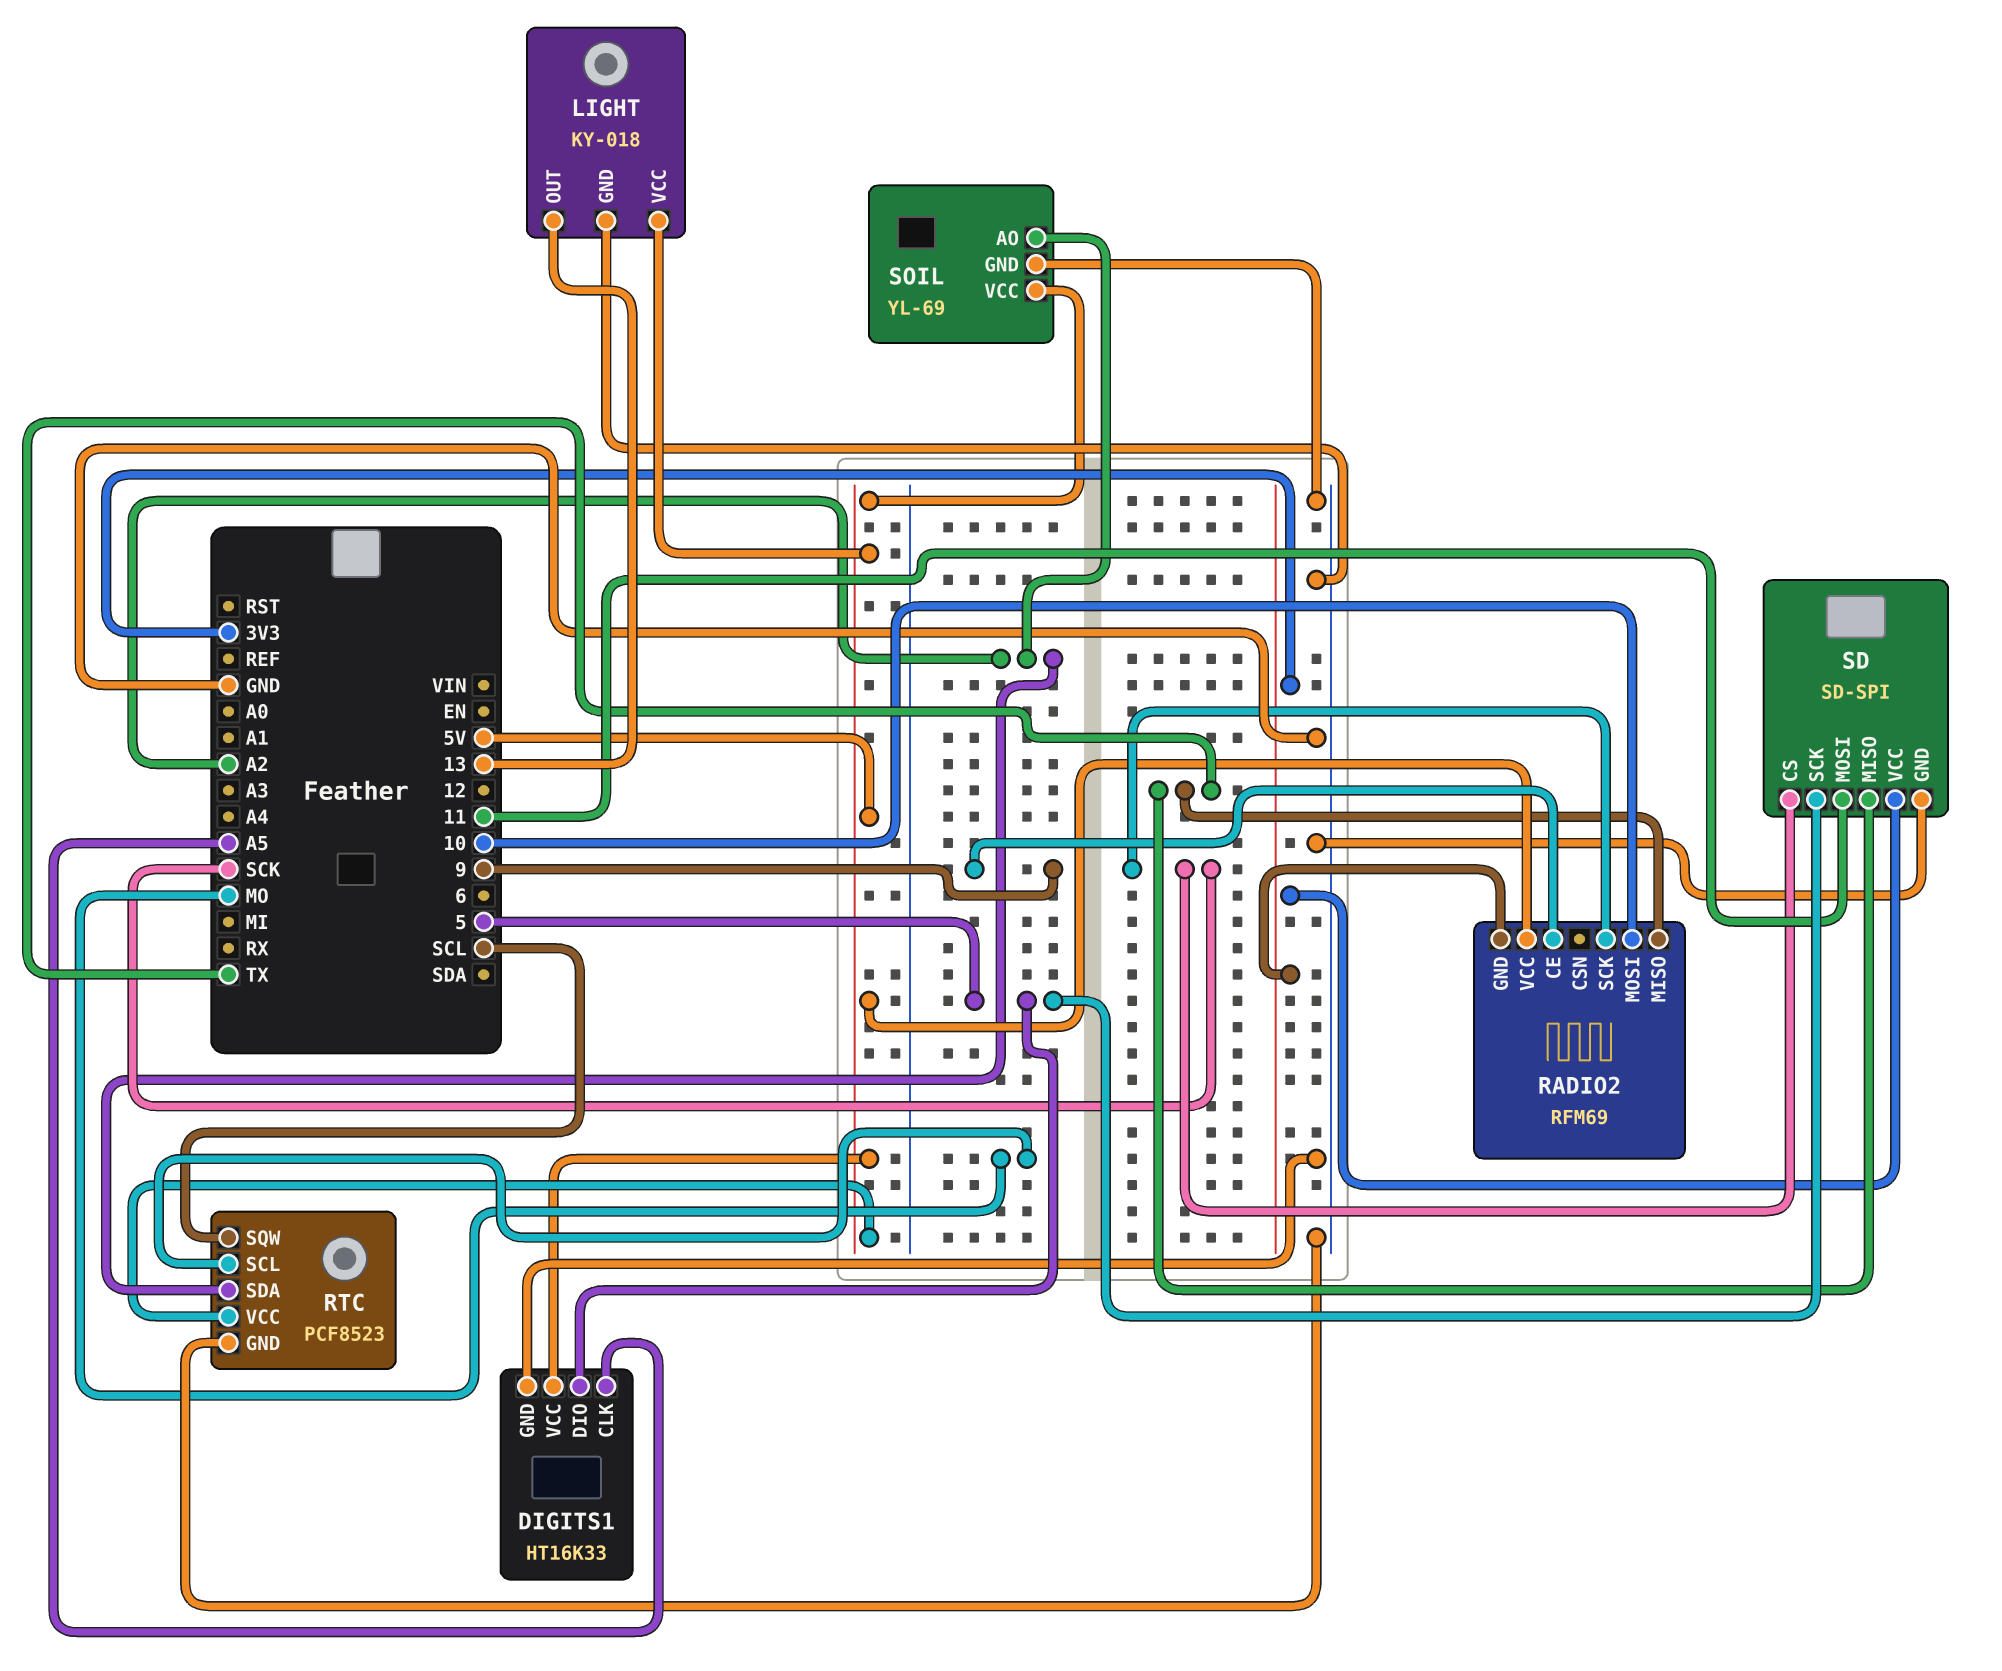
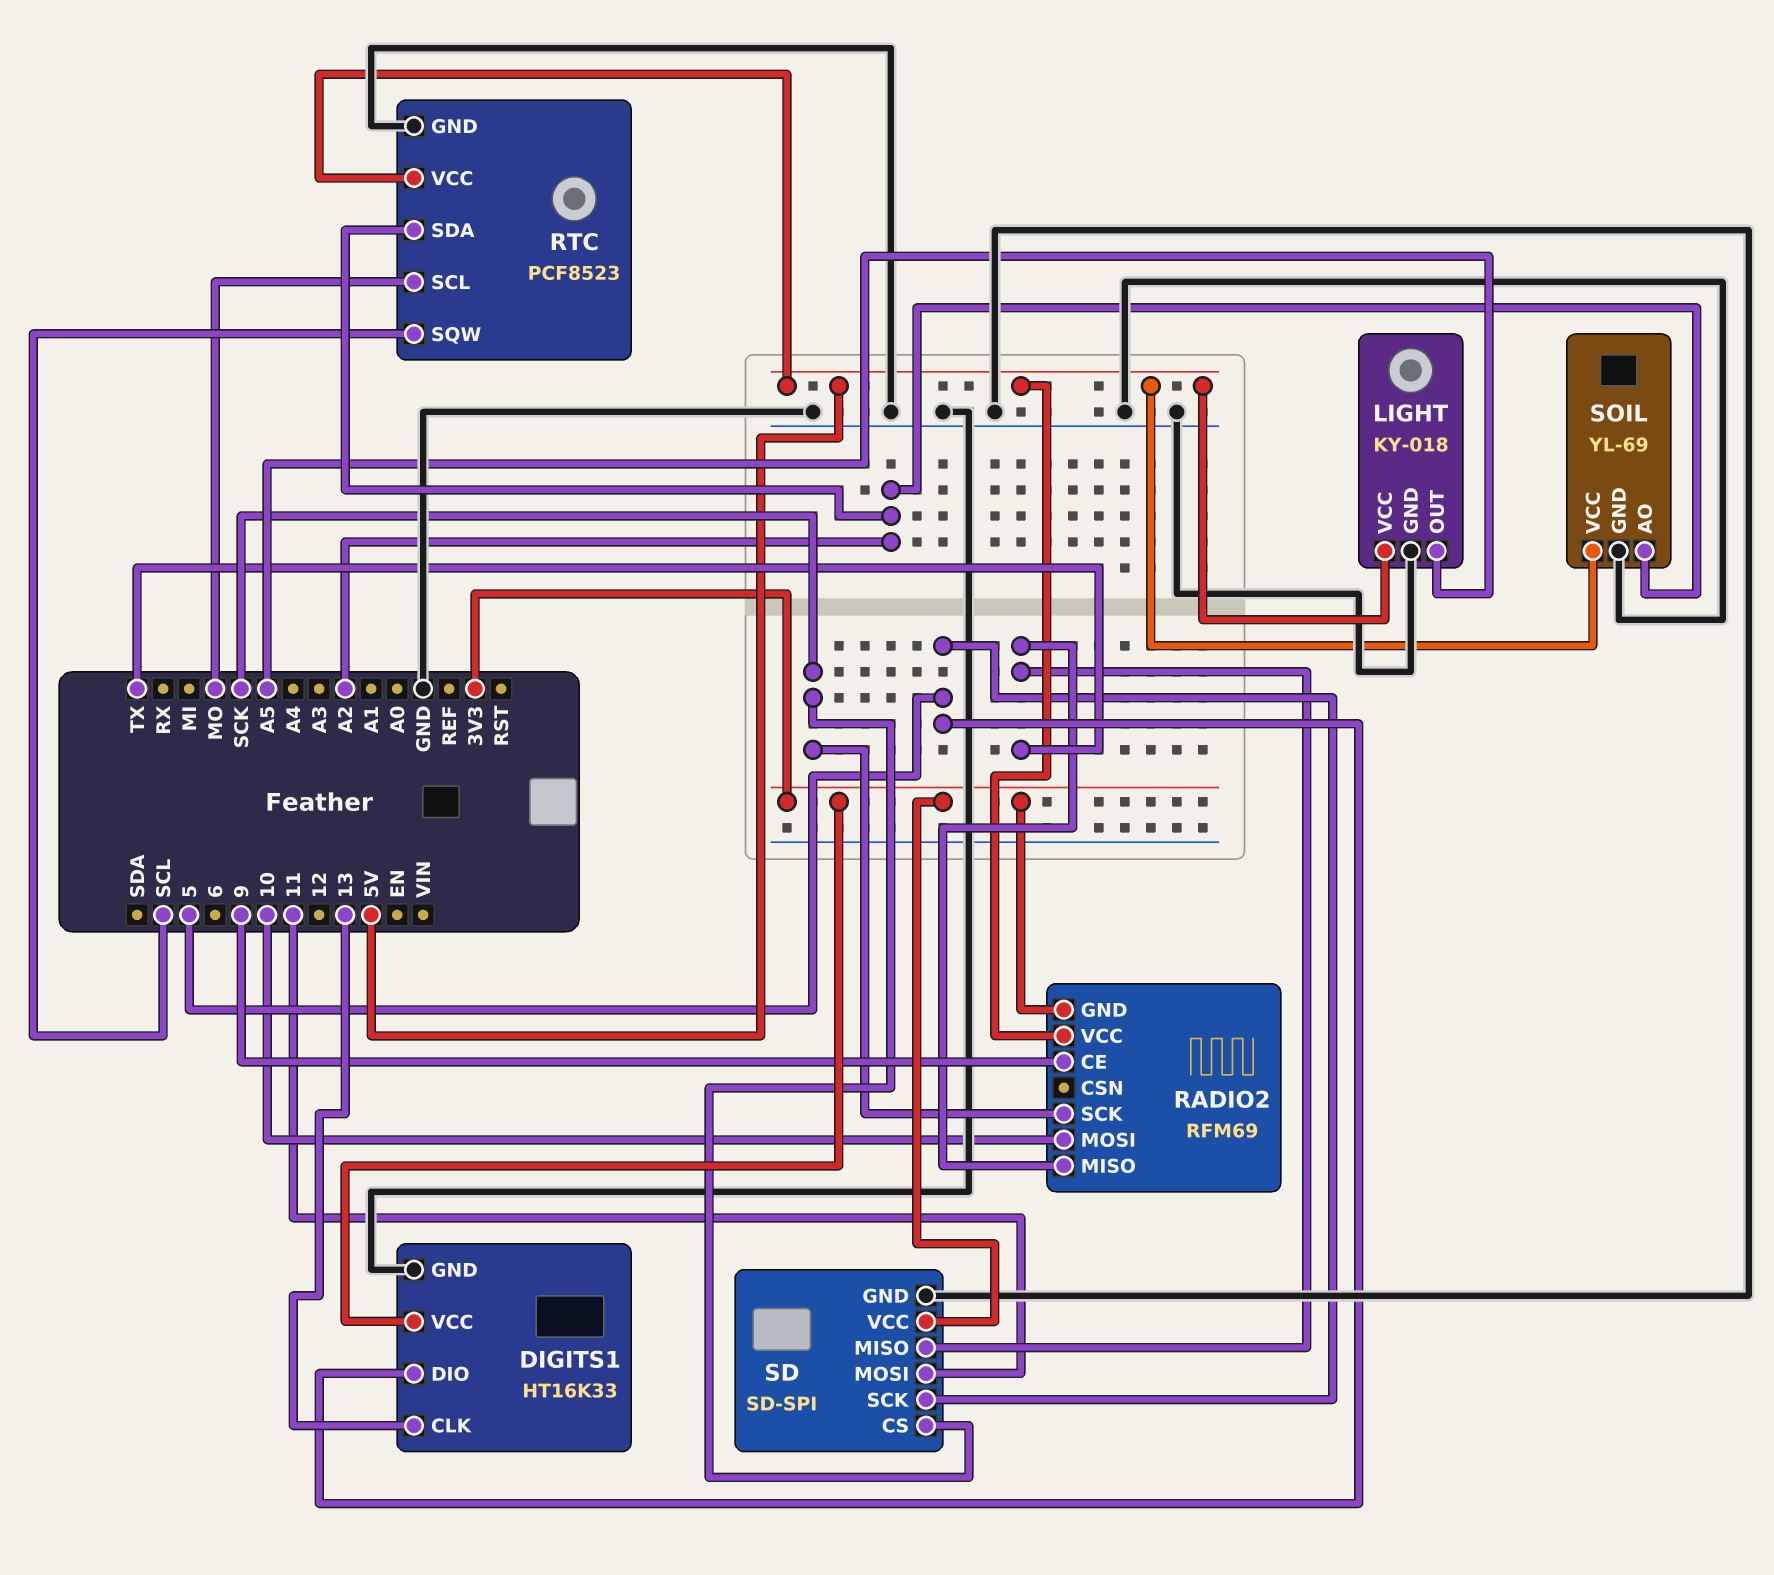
DIGITS1 pin CLK: A5 -> 13
DIGITS1 pin VCC: 5V -> 3V3
LIGHT pin OUT: 13 -> A5

